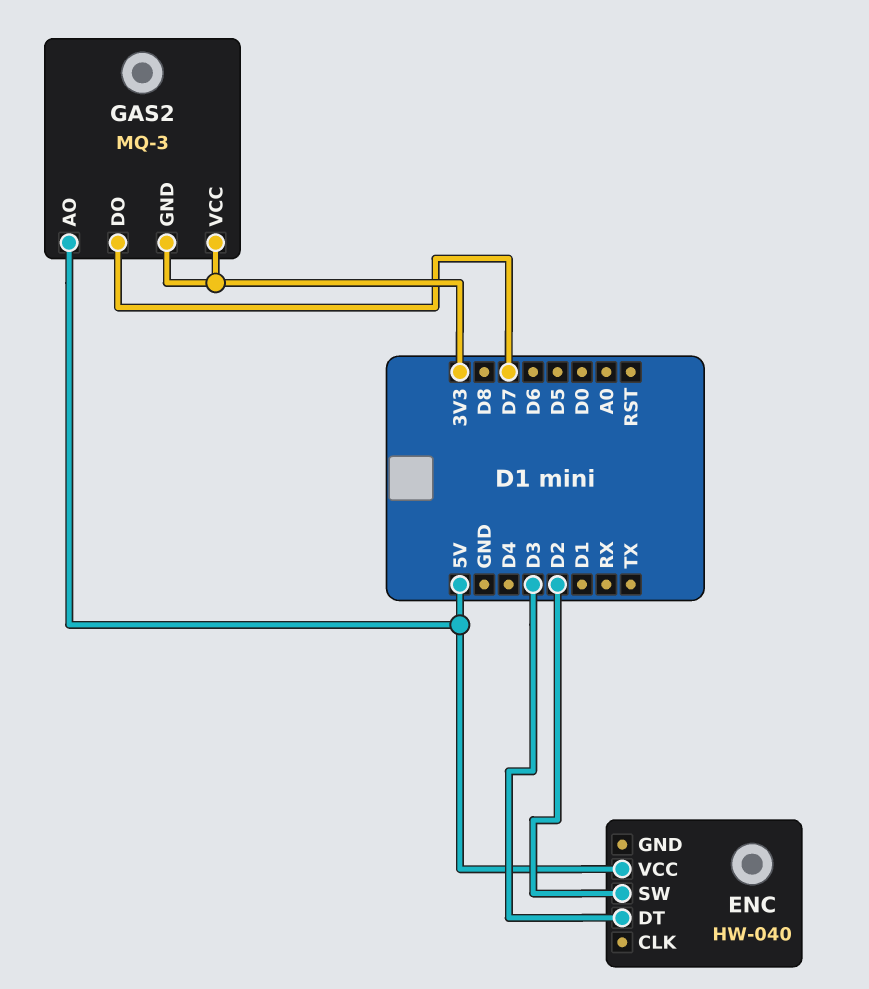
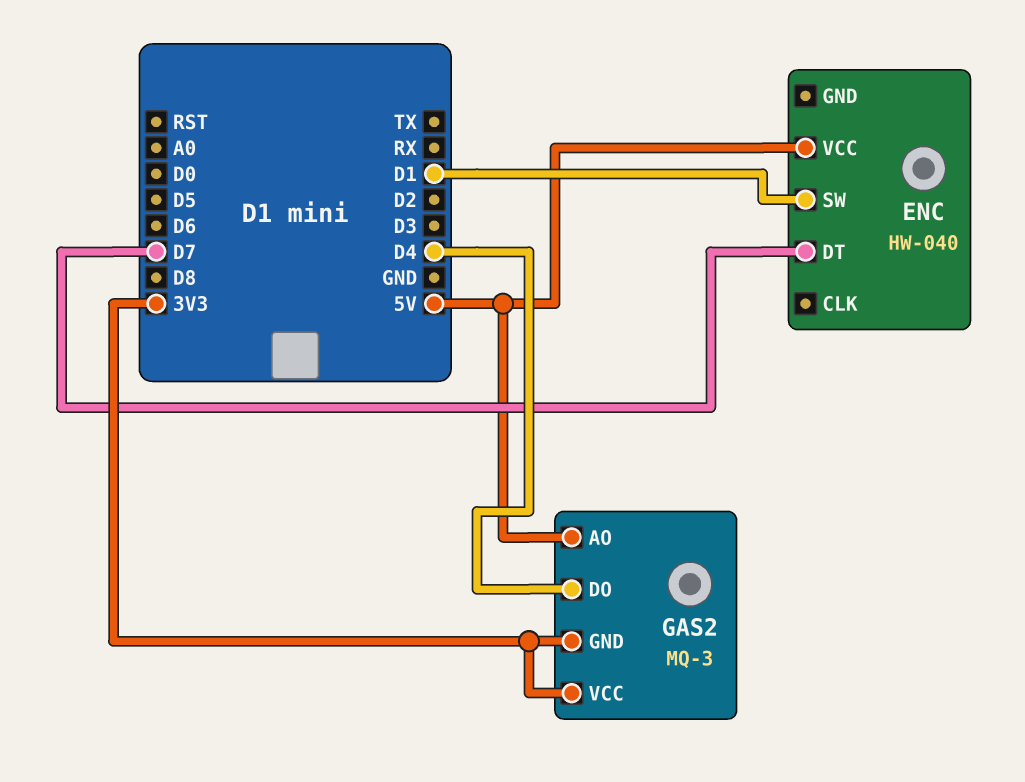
ENC pin DT: D3 -> D7
ENC pin SW: D2 -> D1
GAS2 pin DO: D7 -> D4

